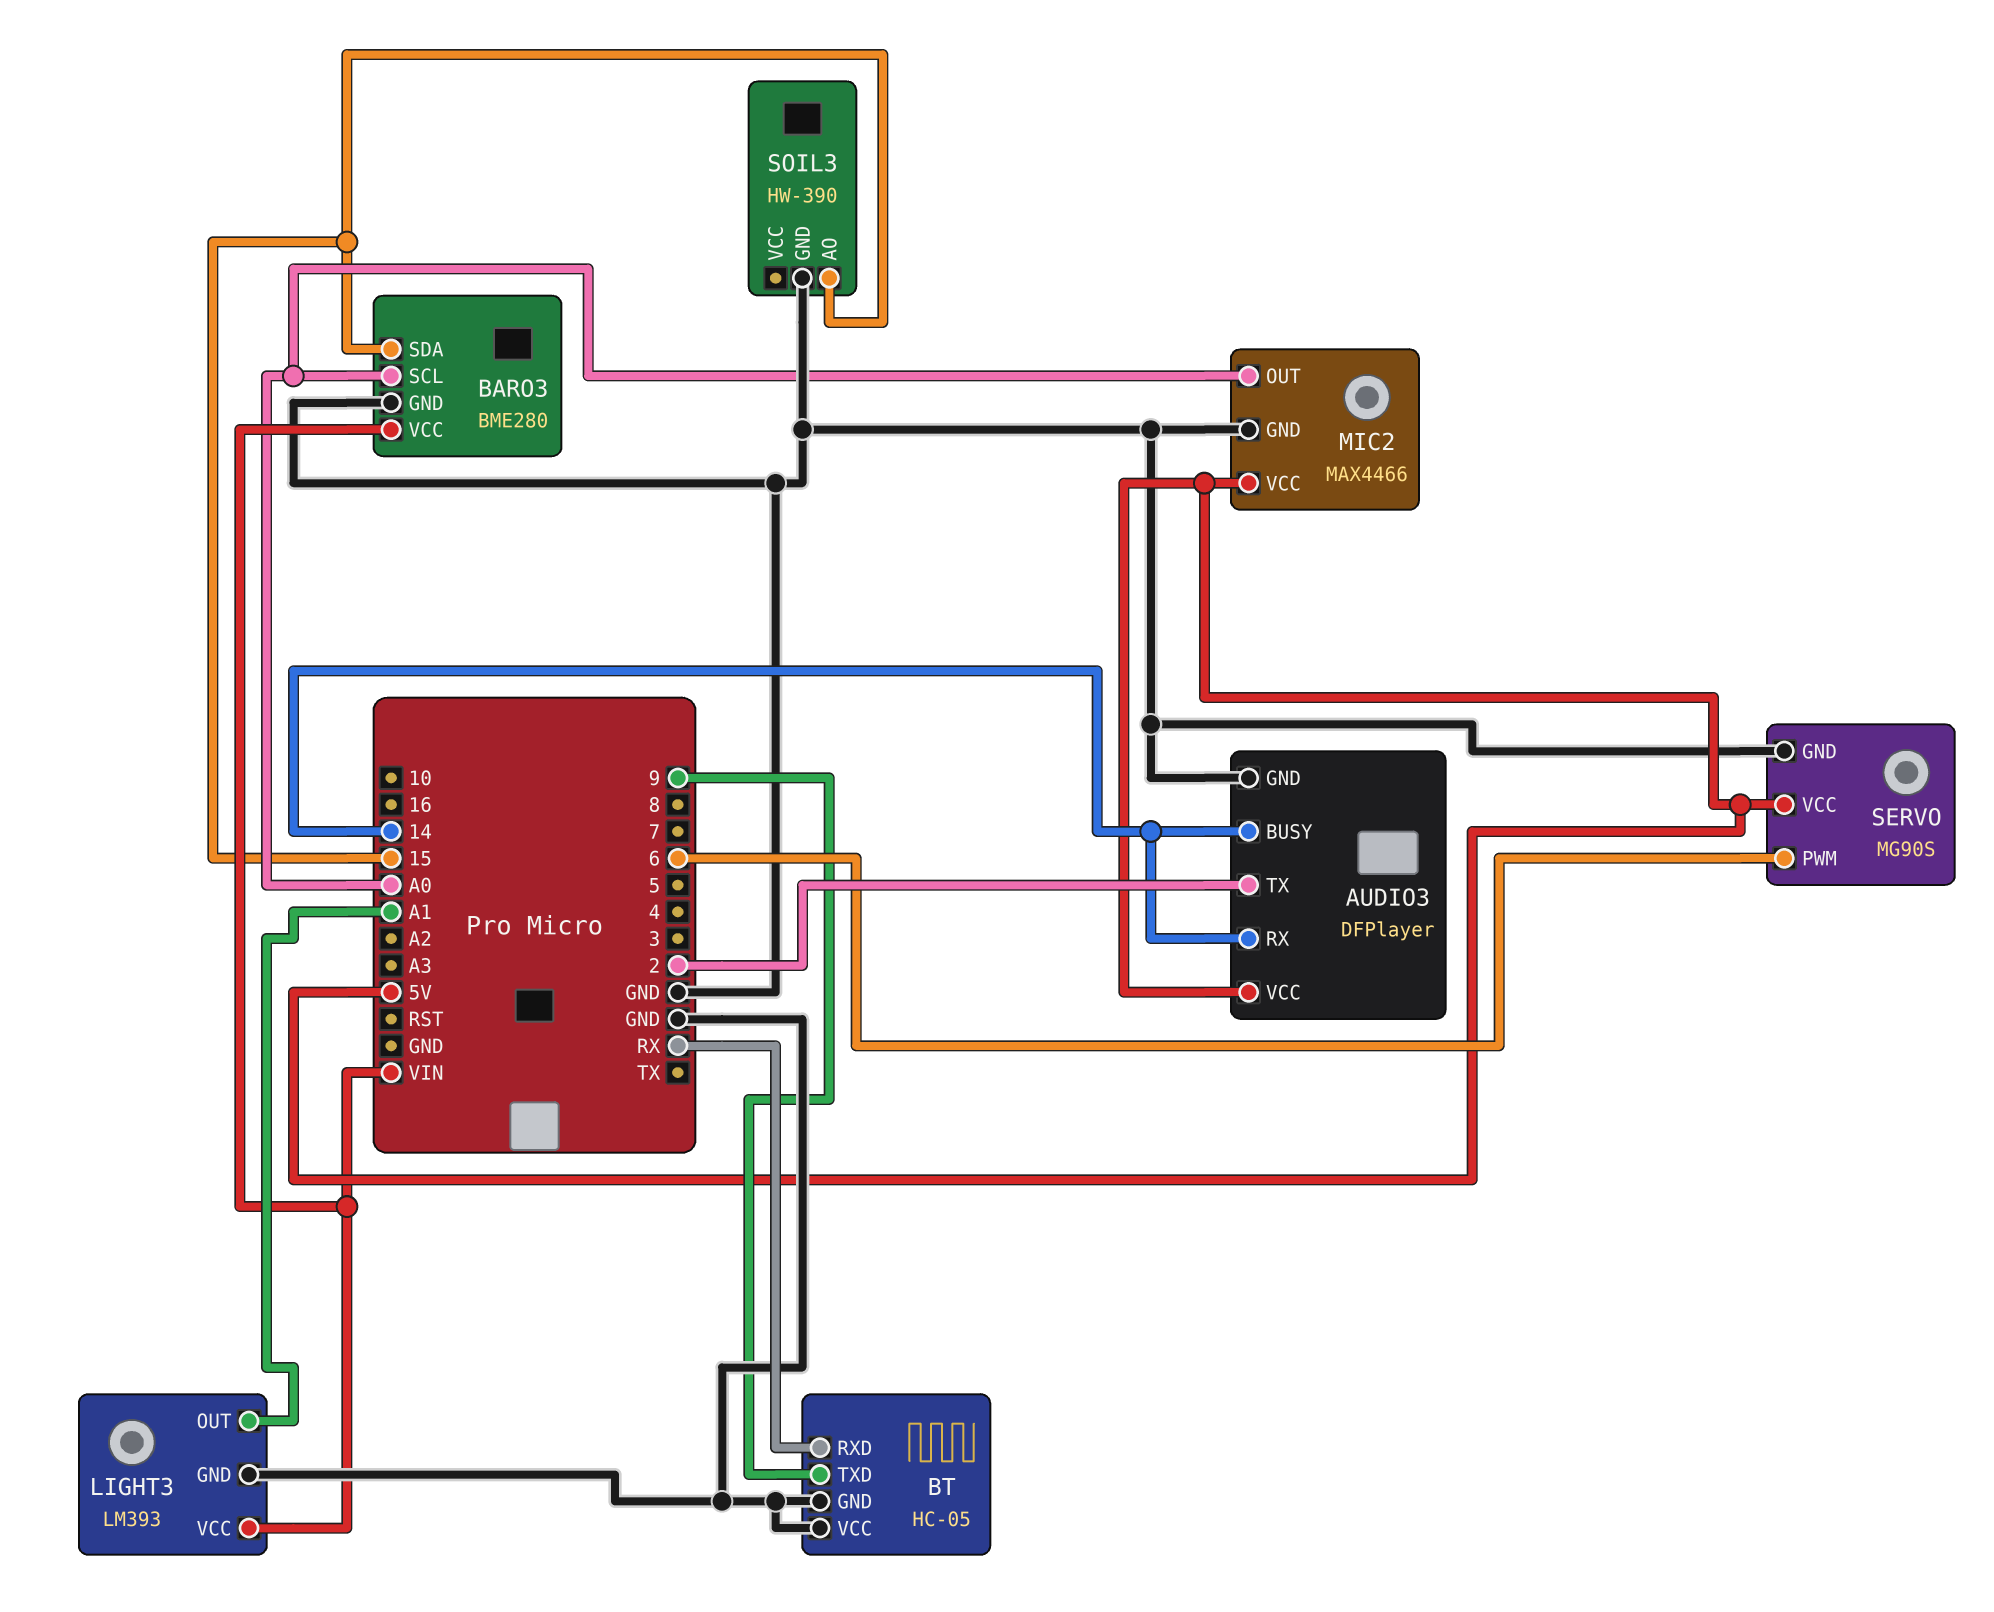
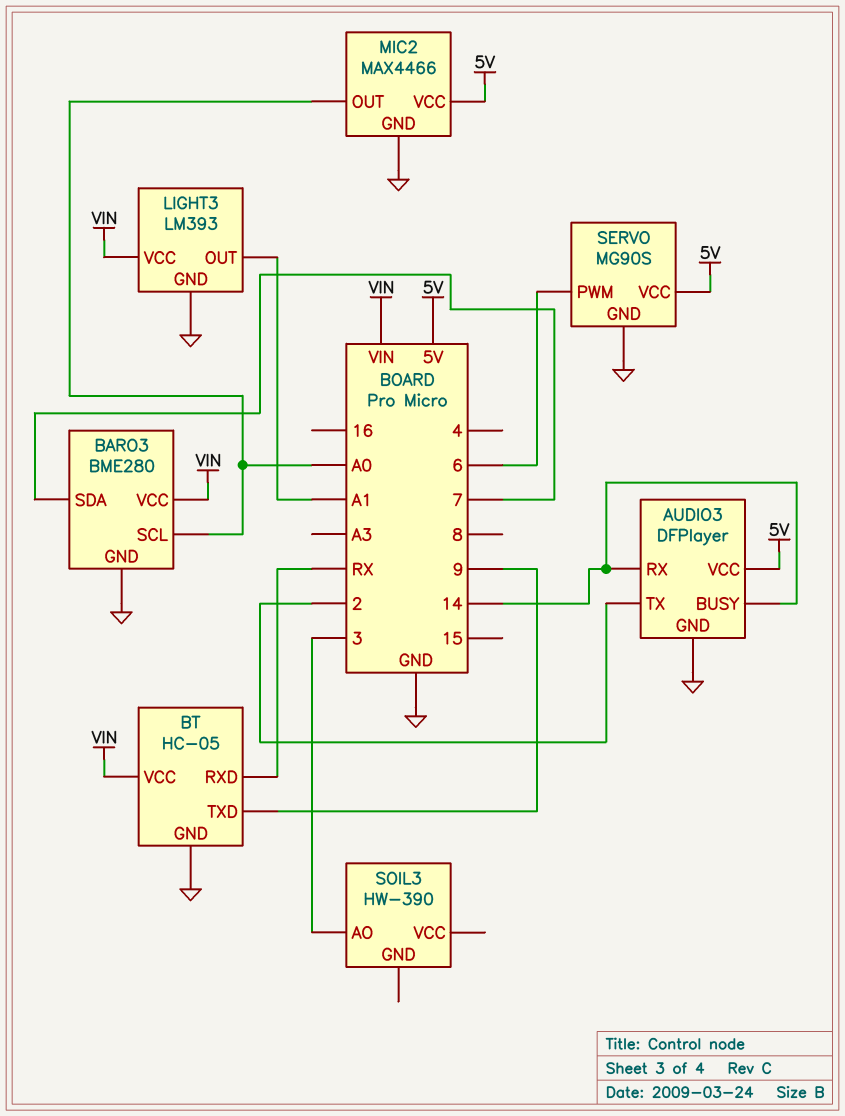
BARO3 pin SDA: 15 -> 7
BT pin VCC: GND -> VIN
SOIL3 pin AO: 15 -> 3
SOIL3 pin GND: GND -> none

